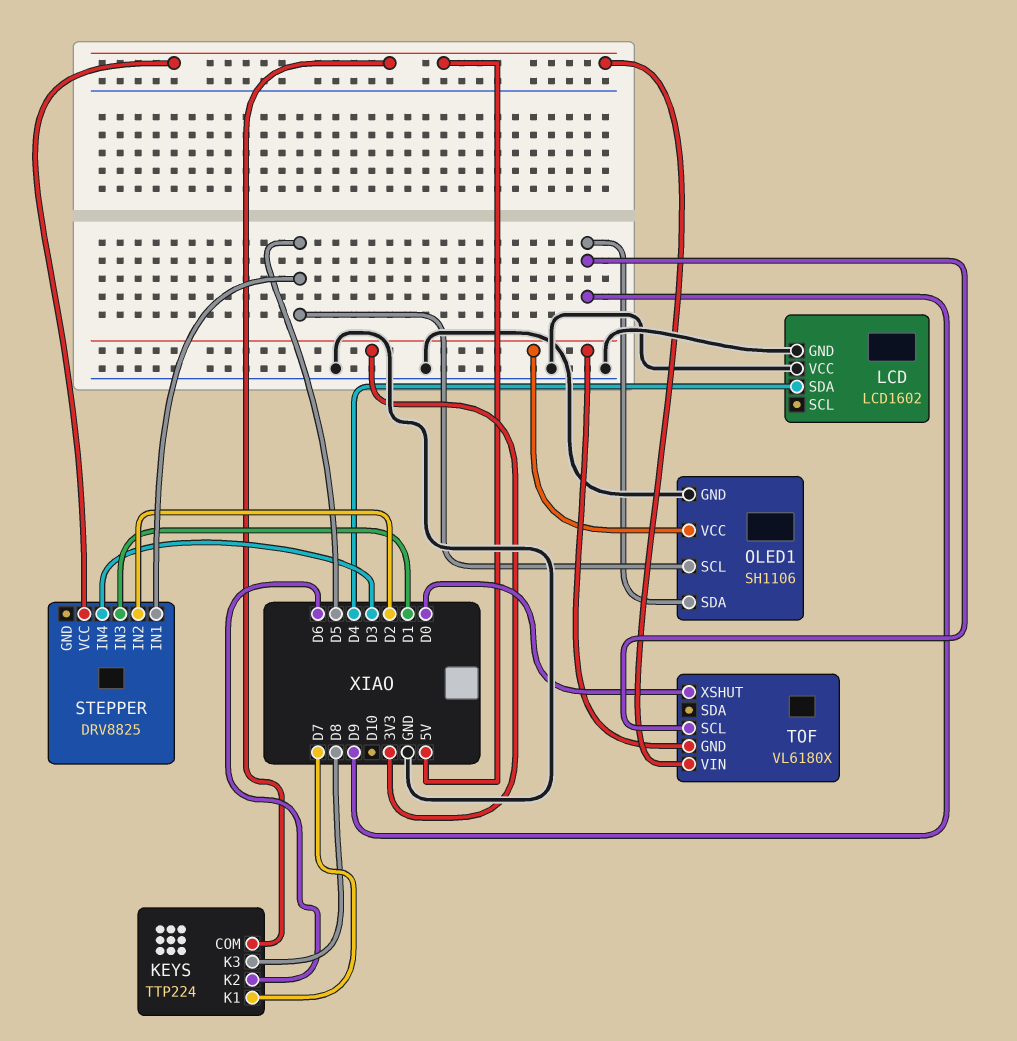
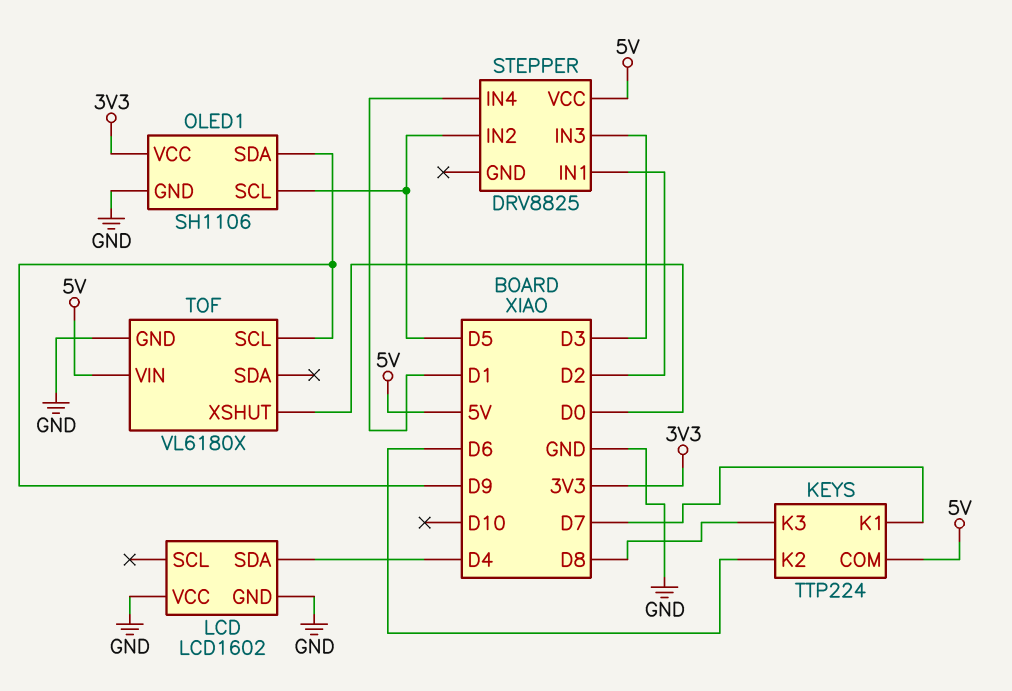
STEPPER pin IN1: D5 -> D2
STEPPER pin IN2: D2 -> D5
STEPPER pin IN3: D1 -> D3
STEPPER pin IN4: D3 -> D1
TOF pin GND: 3V3 -> GND

